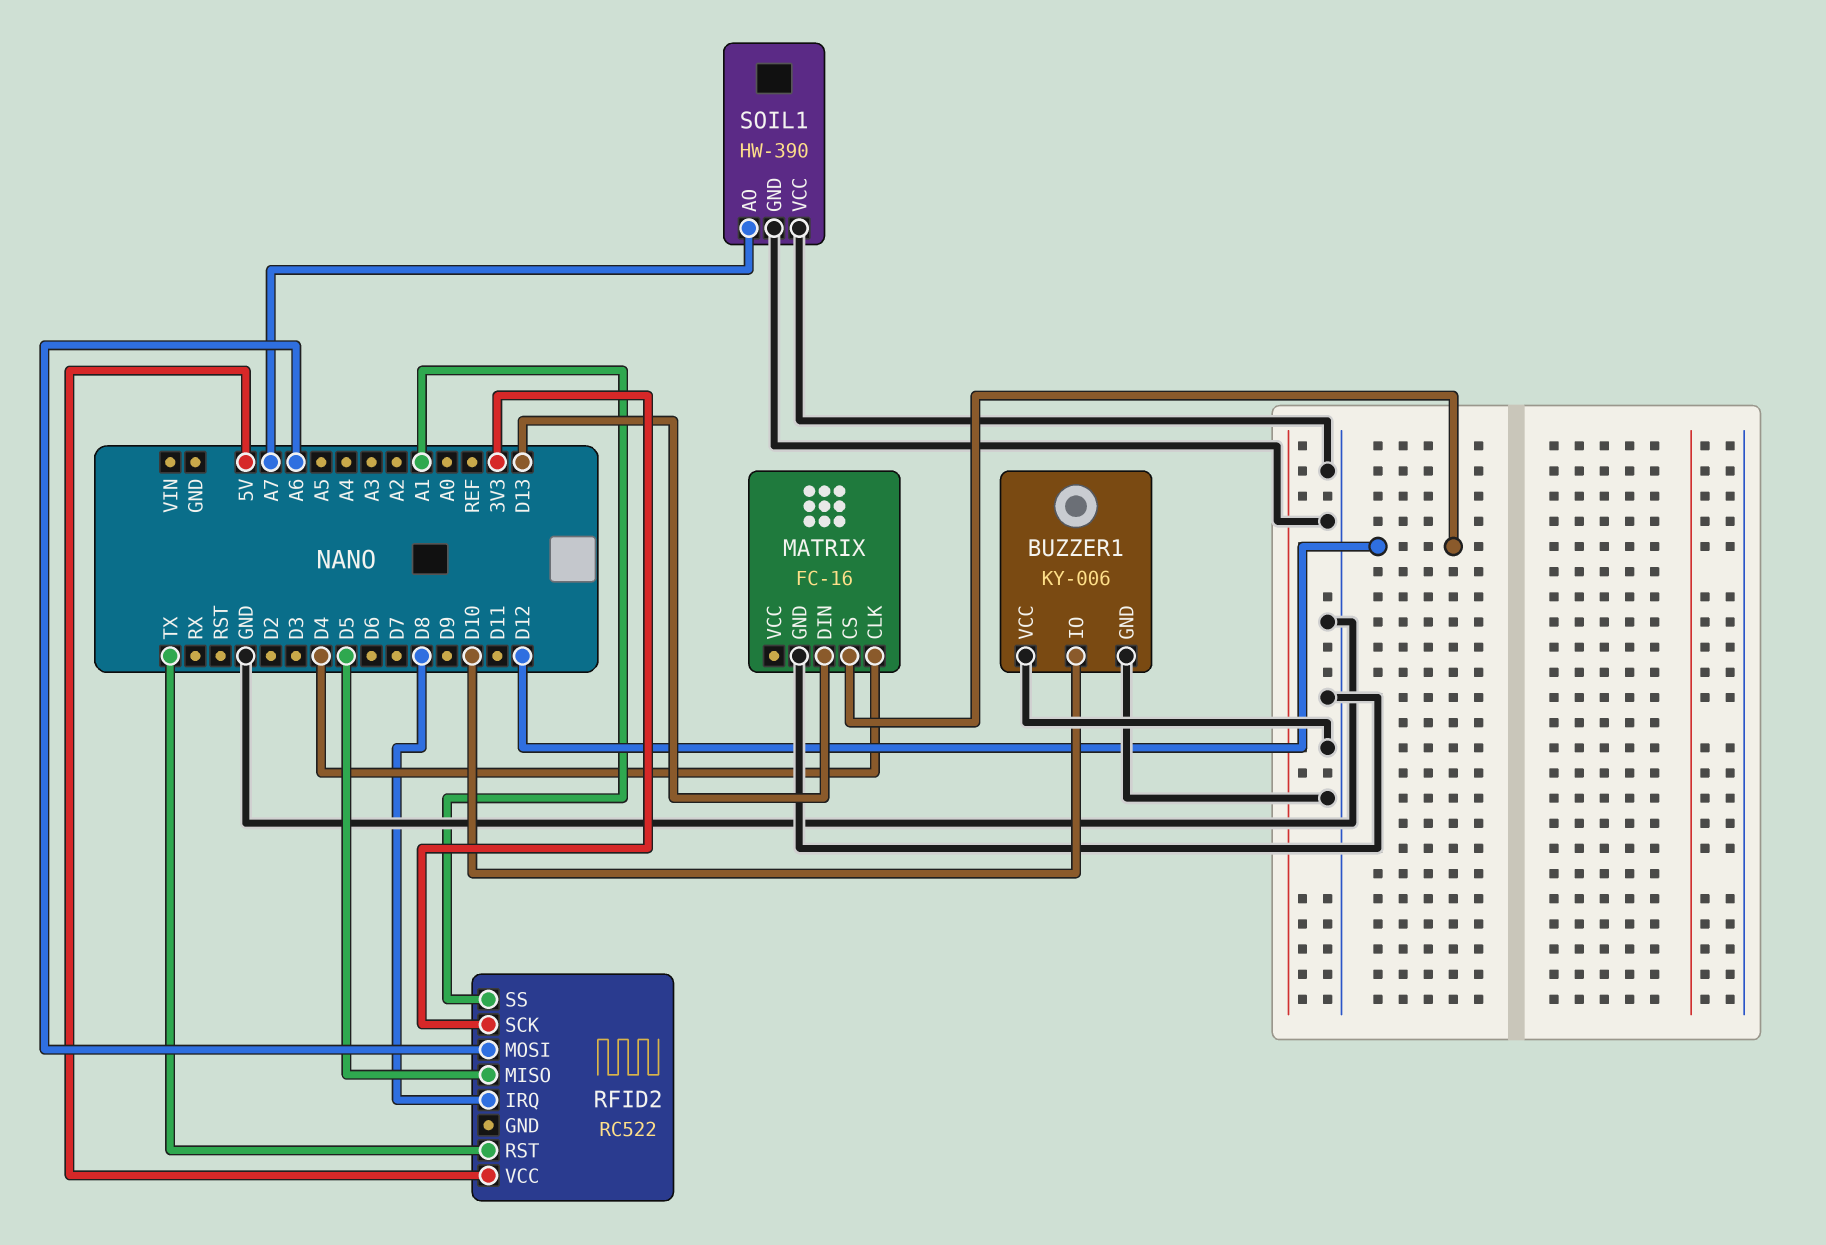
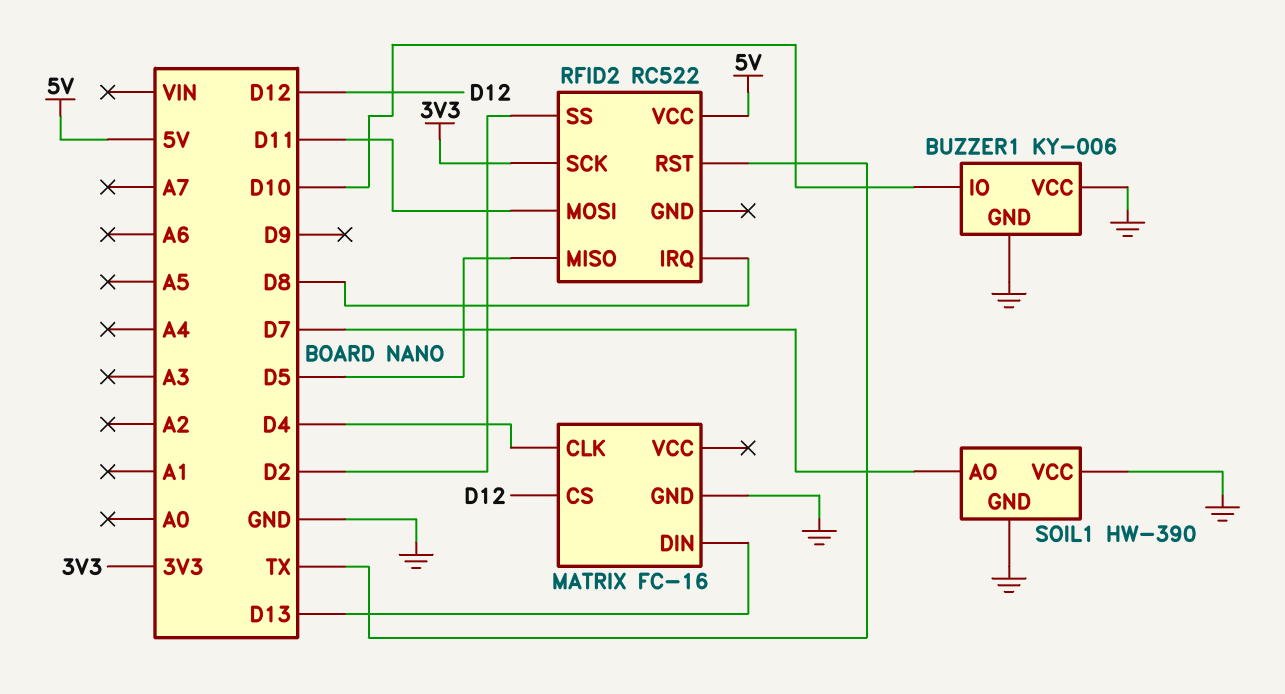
RFID2 pin MOSI: A6 -> D11
RFID2 pin SS: A1 -> D2
SOIL1 pin AO: A7 -> D7

